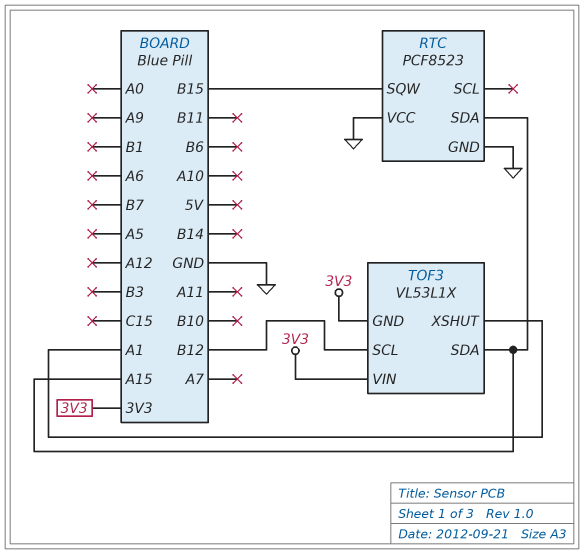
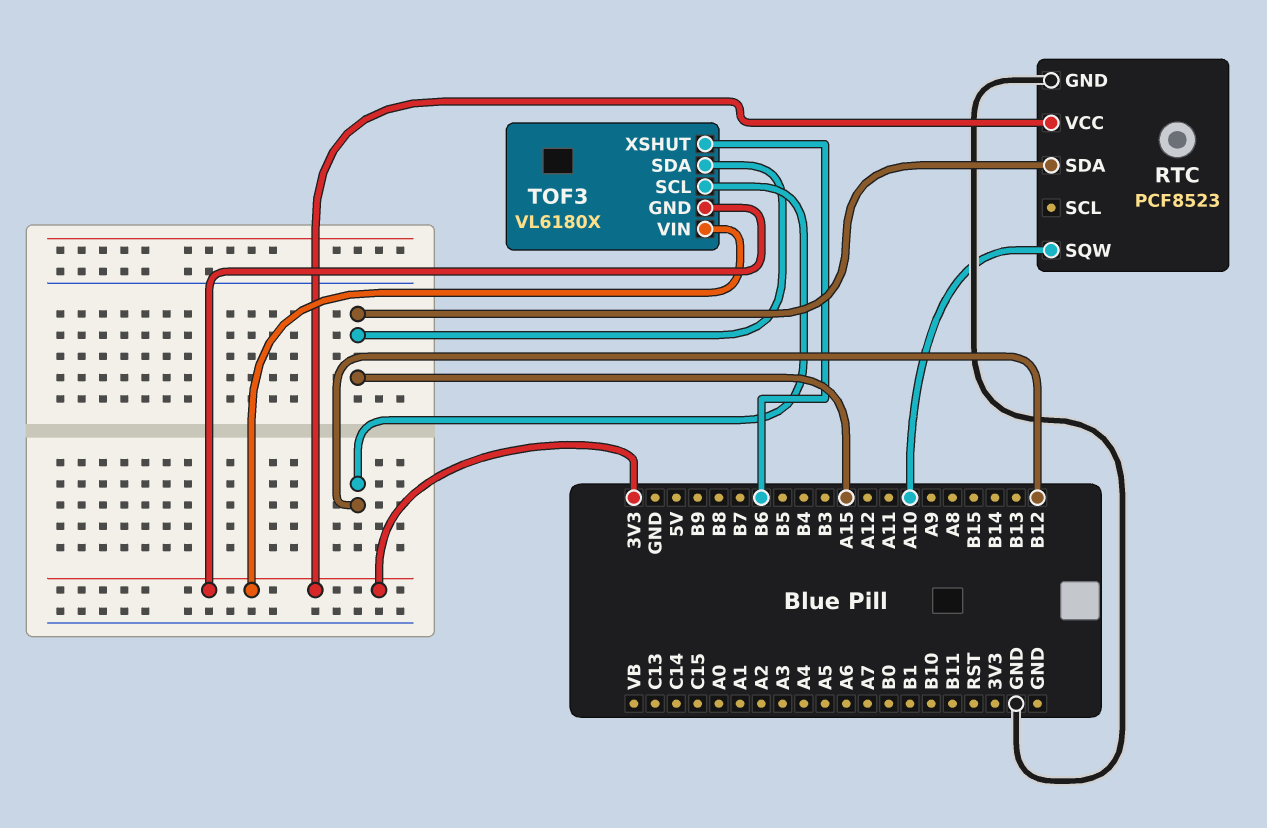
RTC pin SQW: B15 -> A10
RTC pin VCC: GND -> 3V3
TOF3: VL53L1X -> VL6180X
TOF3 pin XSHUT: A1 -> B6

